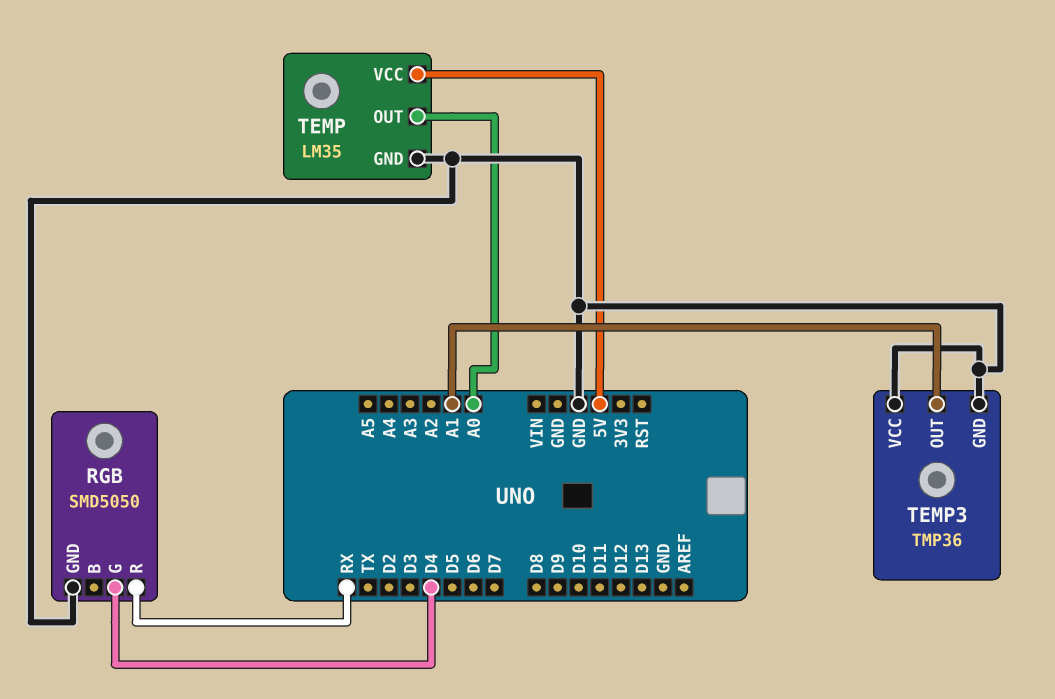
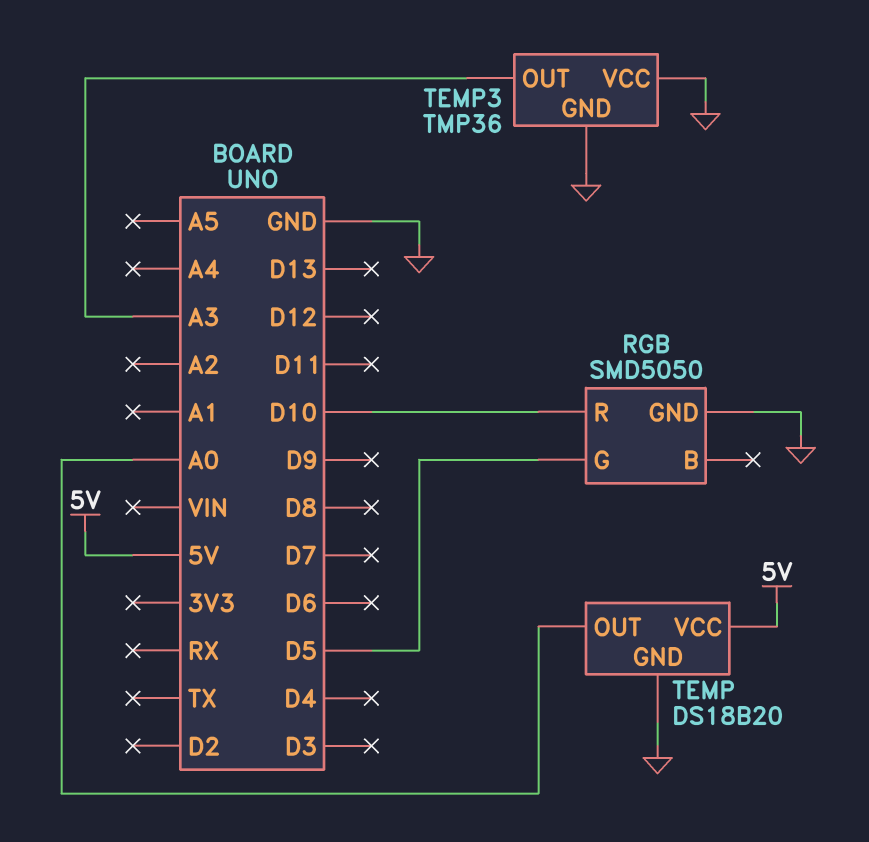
RGB pin G: D4 -> D5
RGB pin R: RX -> D10
TEMP: LM35 -> DS18B20
TEMP3 pin OUT: A1 -> A3

